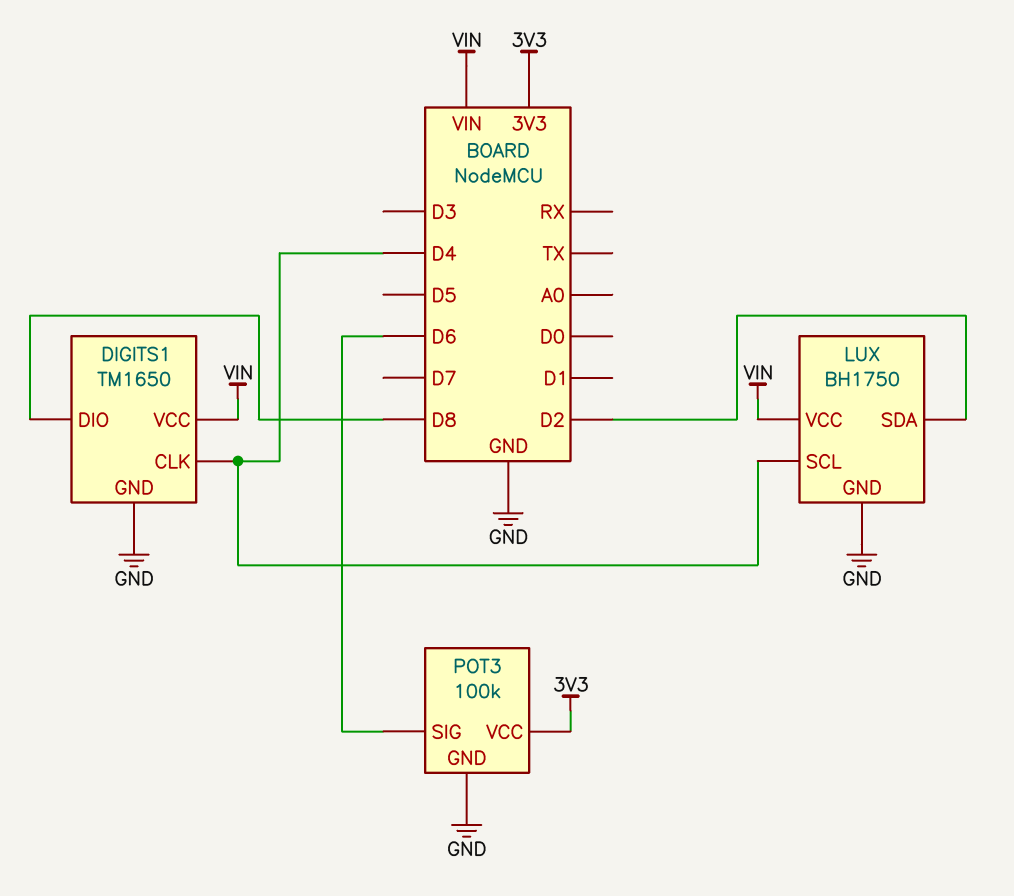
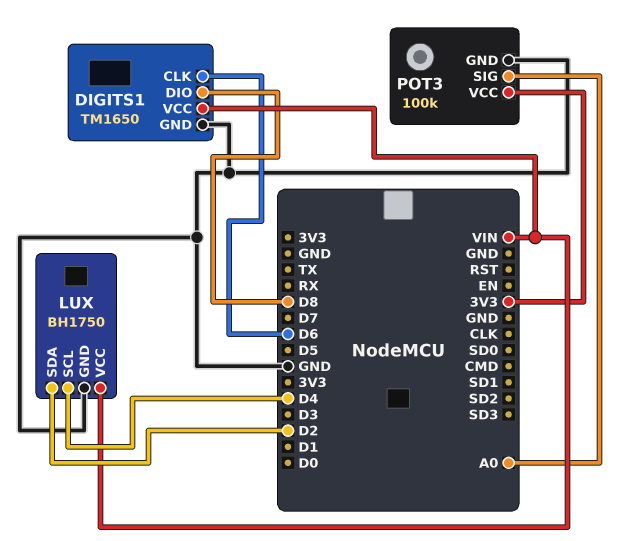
DIGITS1 pin CLK: D4 -> D6
POT3 pin SIG: D6 -> A0

